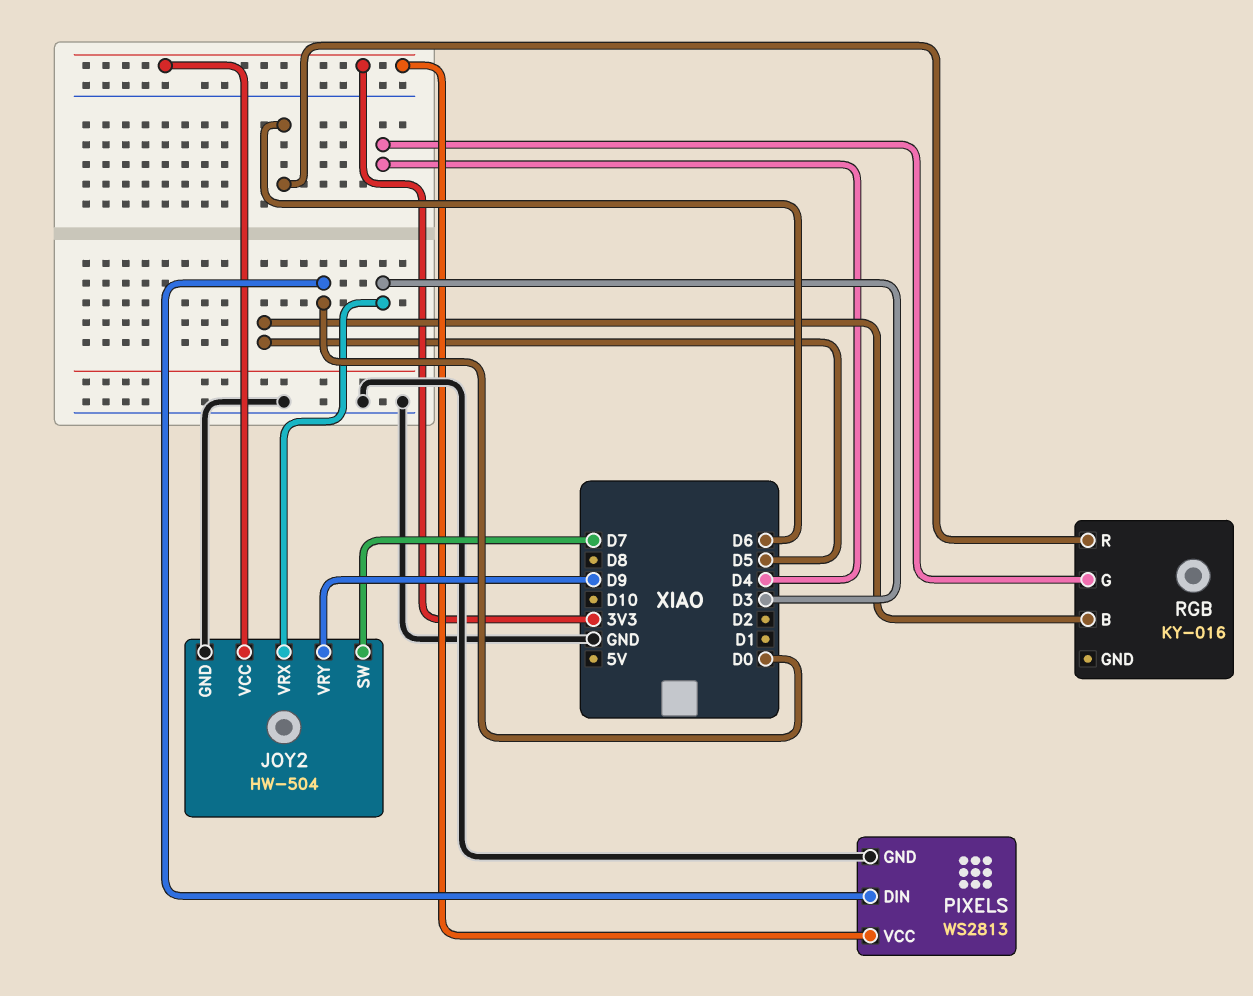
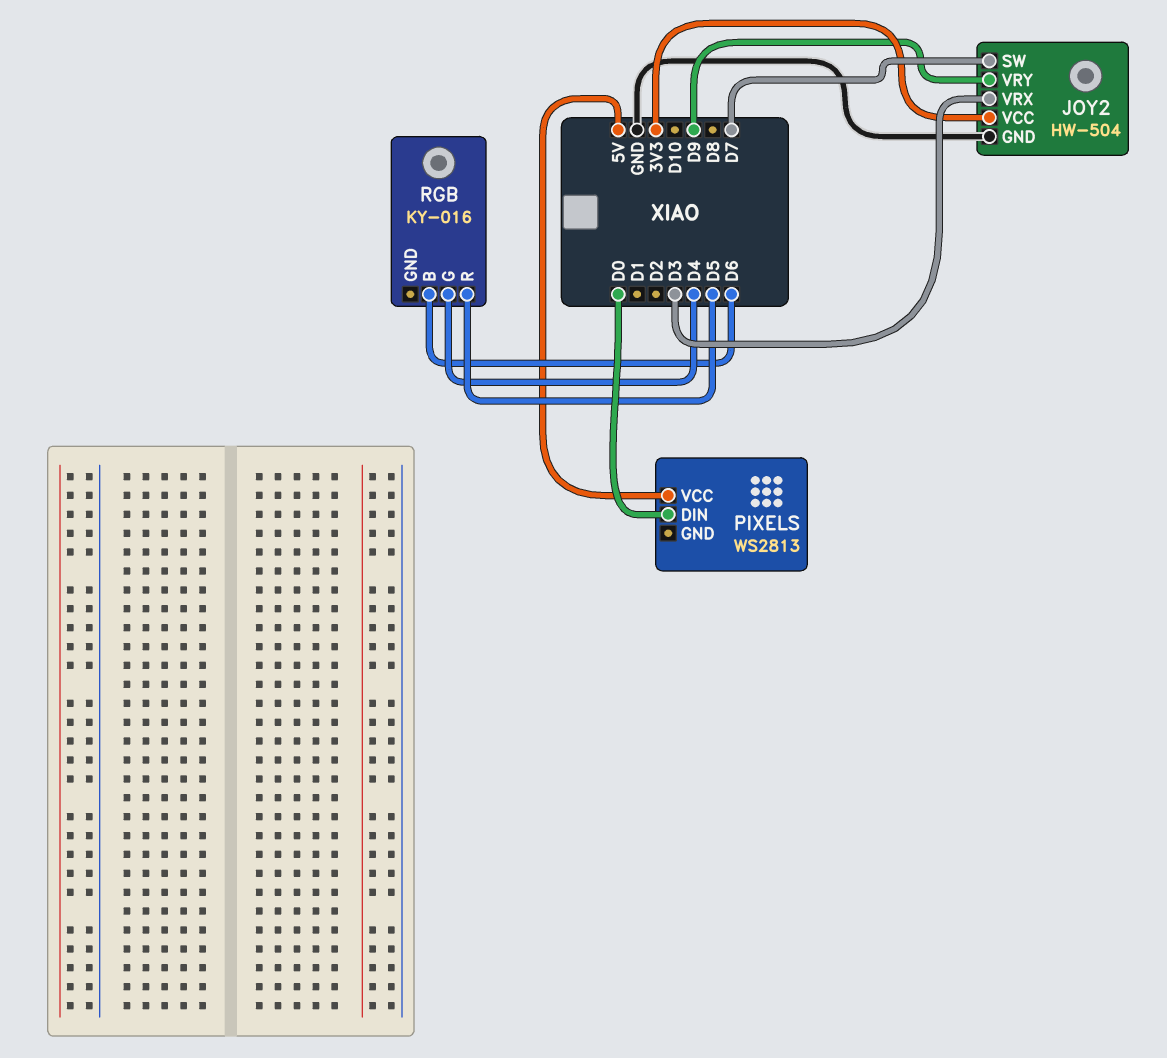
PIXELS pin GND: GND -> none
PIXELS pin VCC: 3V3 -> 5V
RGB pin B: D5 -> D6
RGB pin R: D6 -> D5

